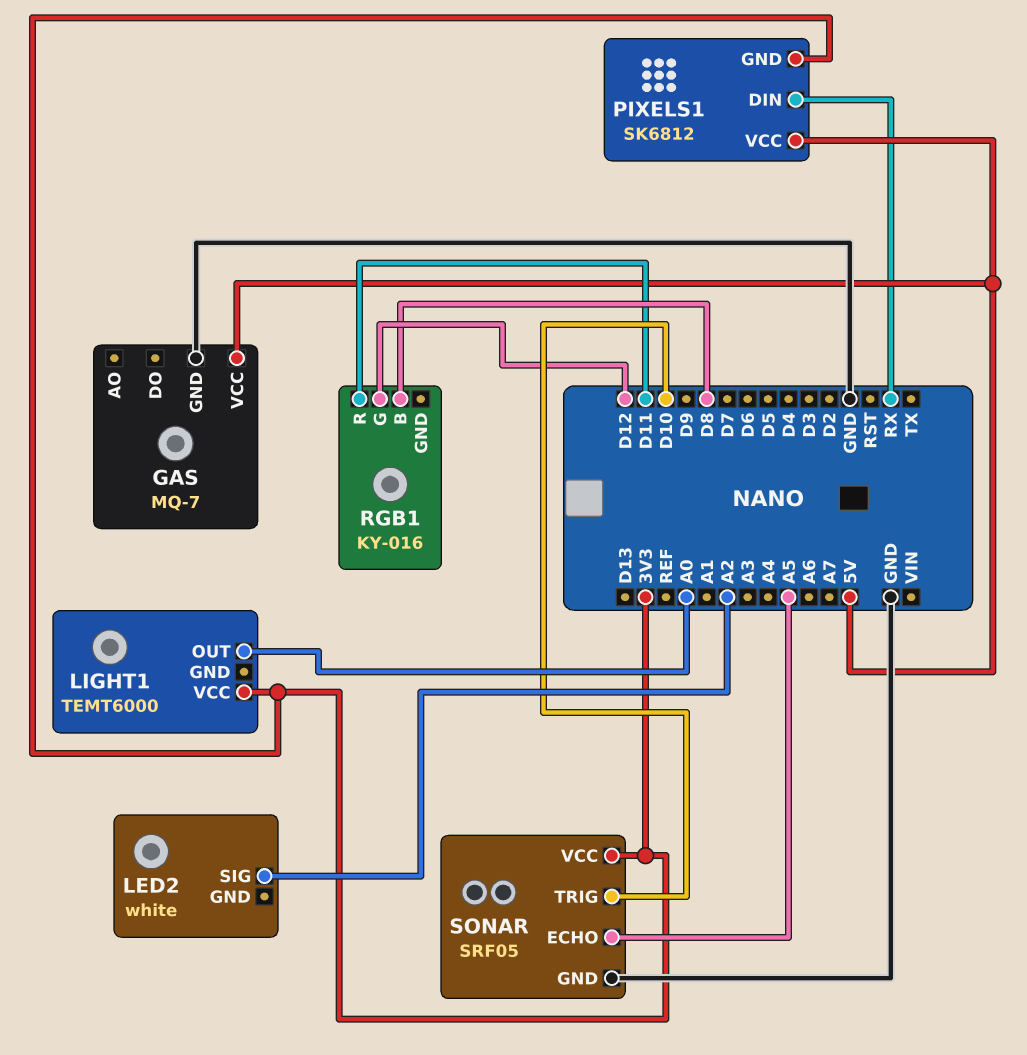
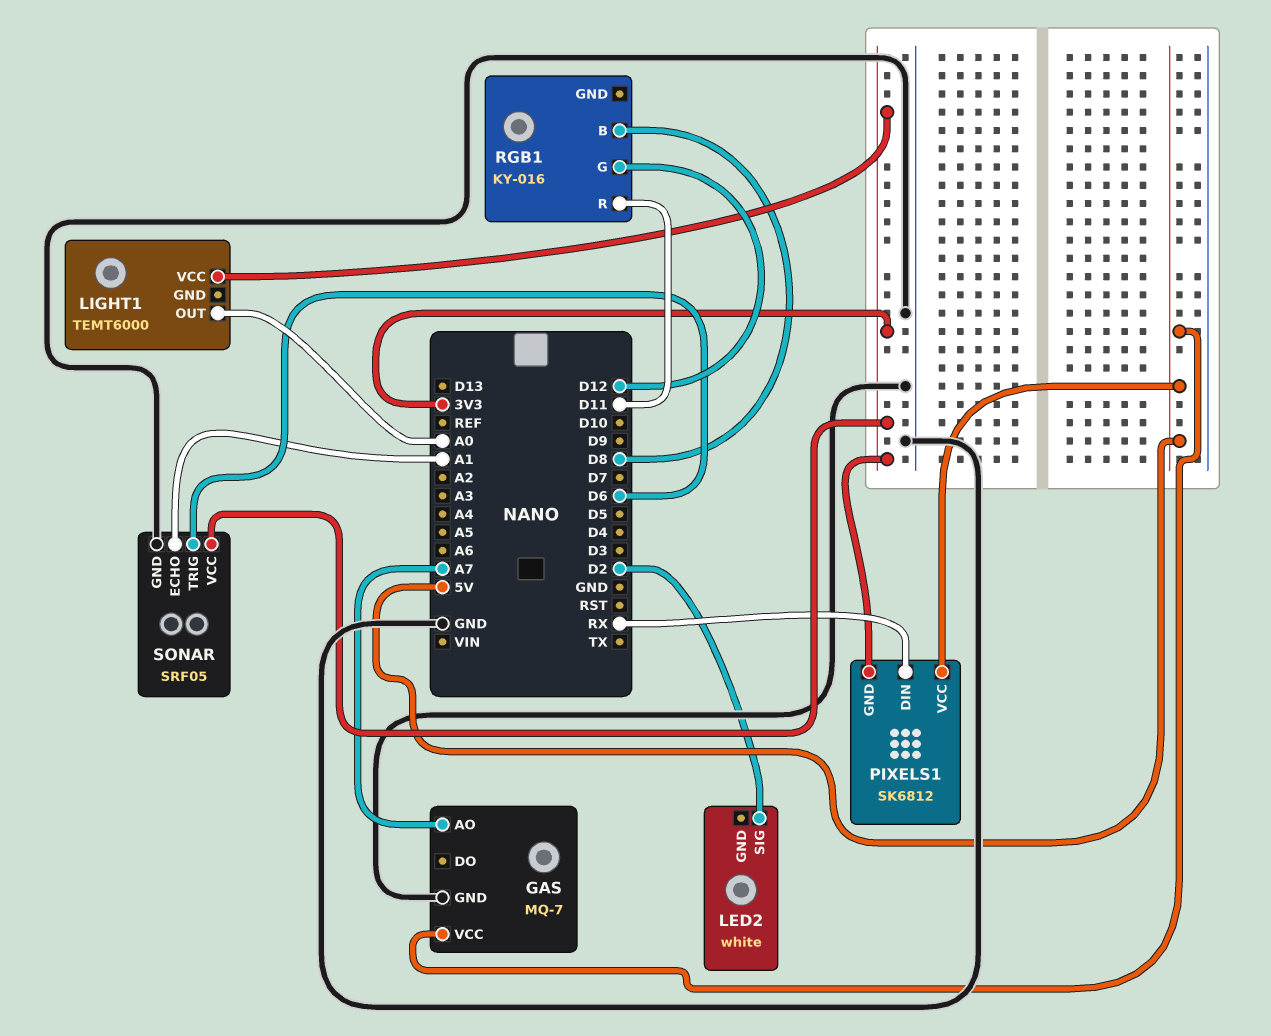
GAS pin AO: none -> A7
LED2 pin SIG: A2 -> D2
SONAR pin ECHO: A5 -> A1
SONAR pin TRIG: D10 -> D6

